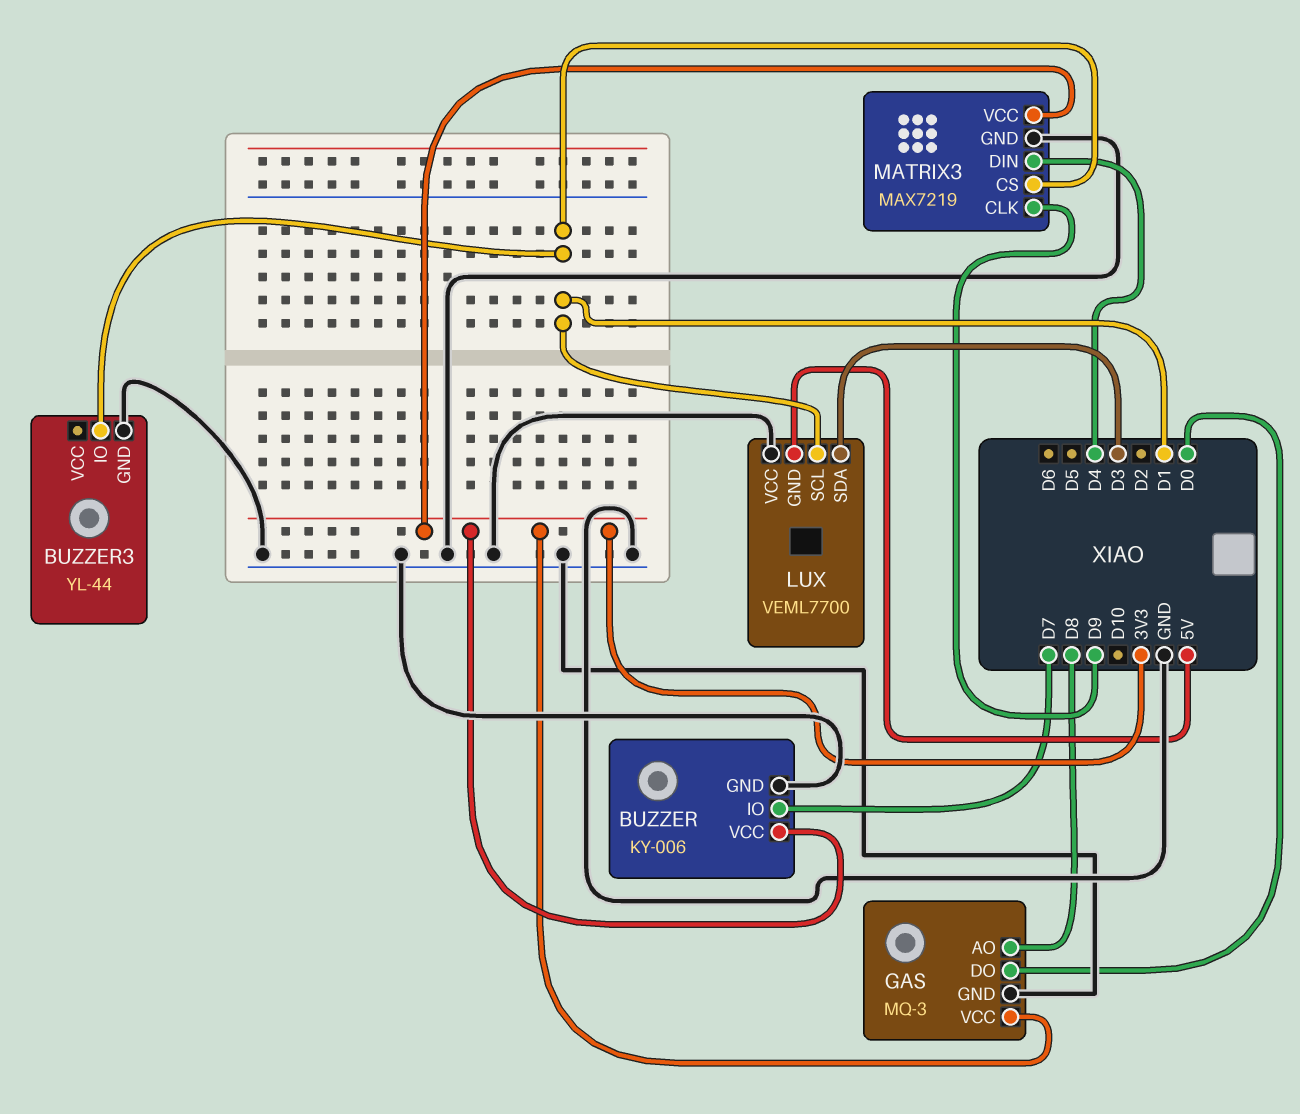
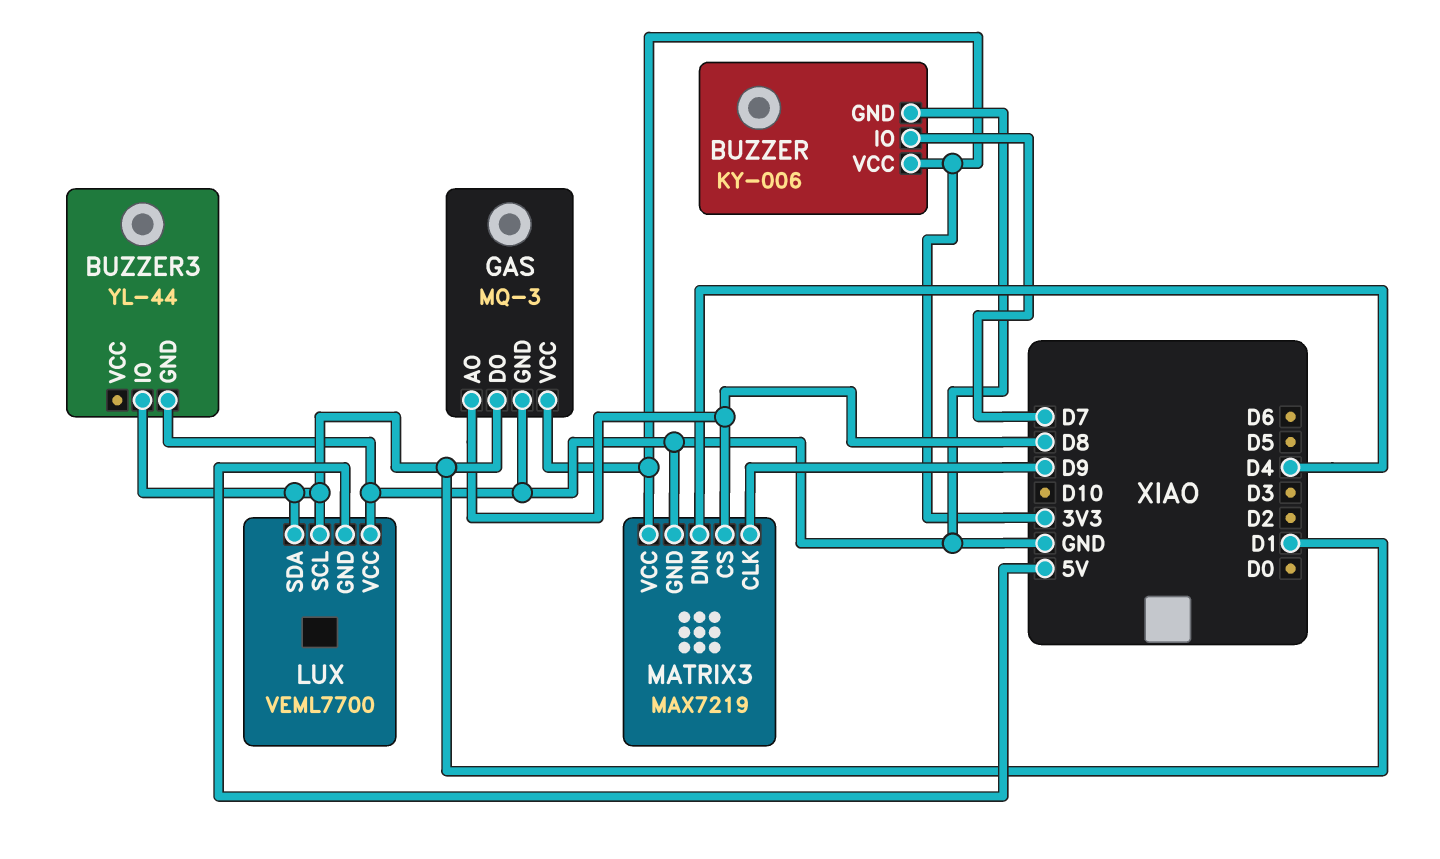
GAS pin DO: D0 -> D1
LUX pin SDA: D3 -> D1
MATRIX3 pin CS: D1 -> D8

